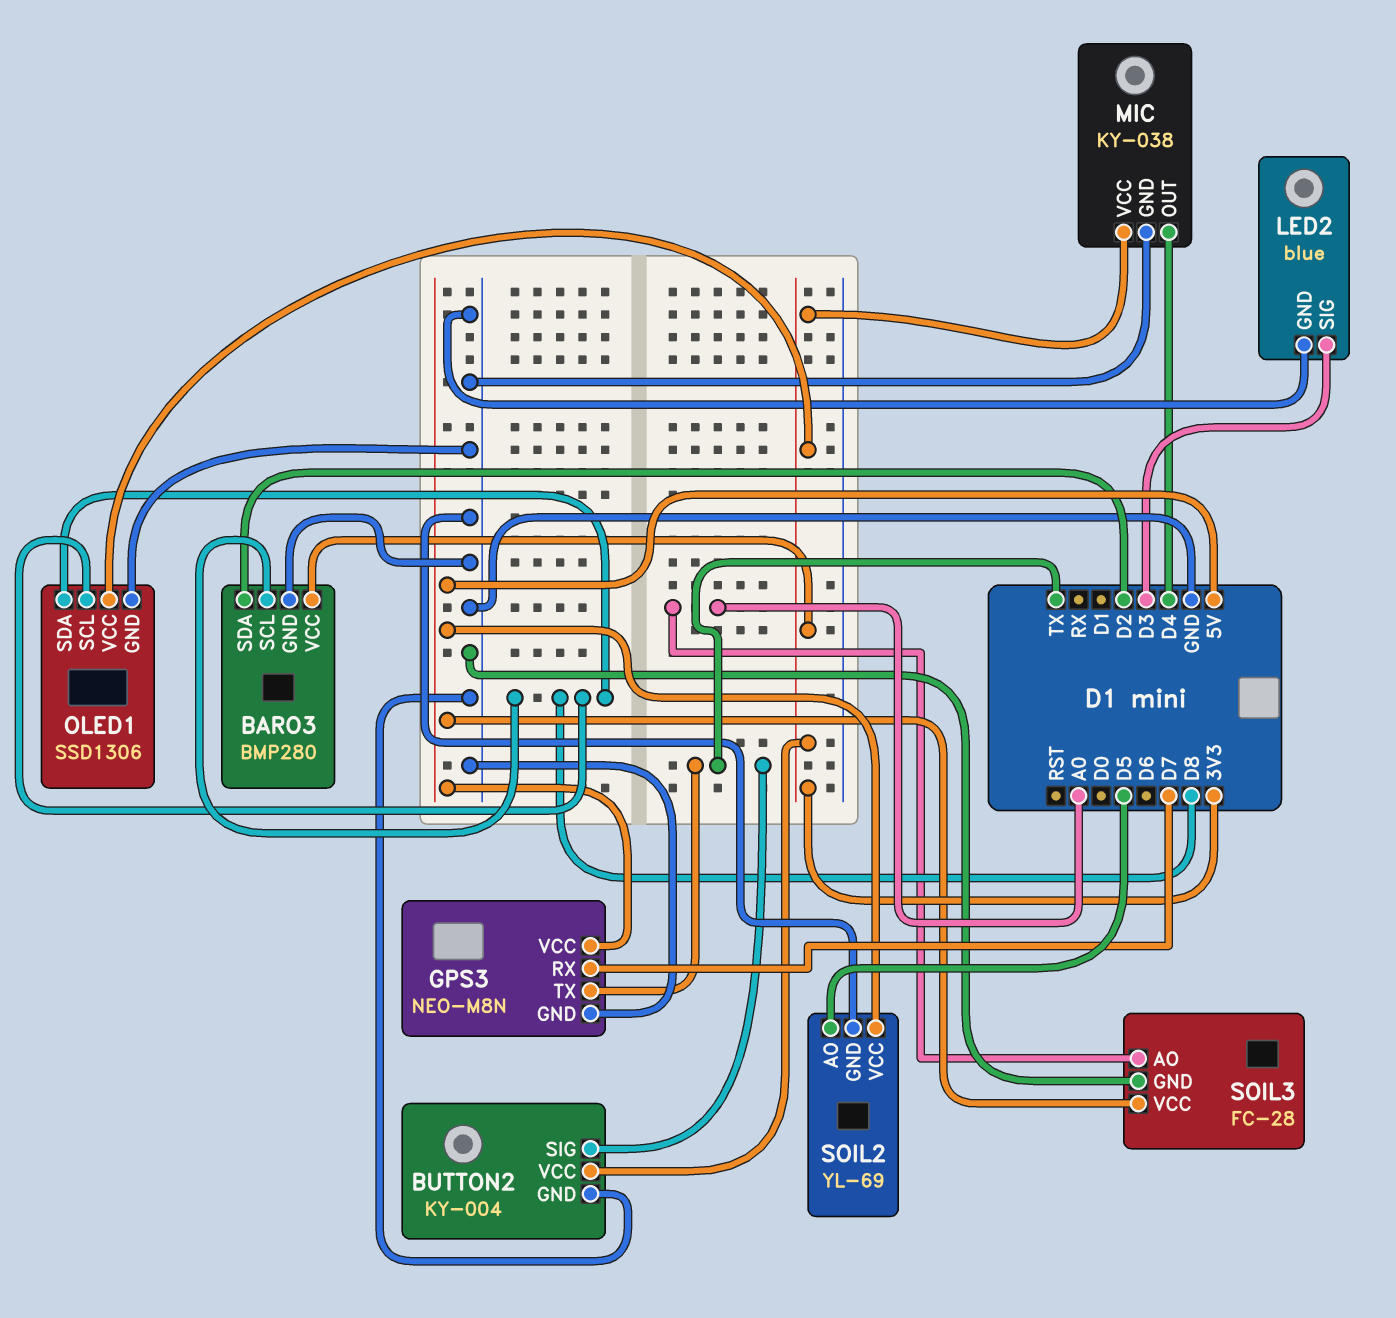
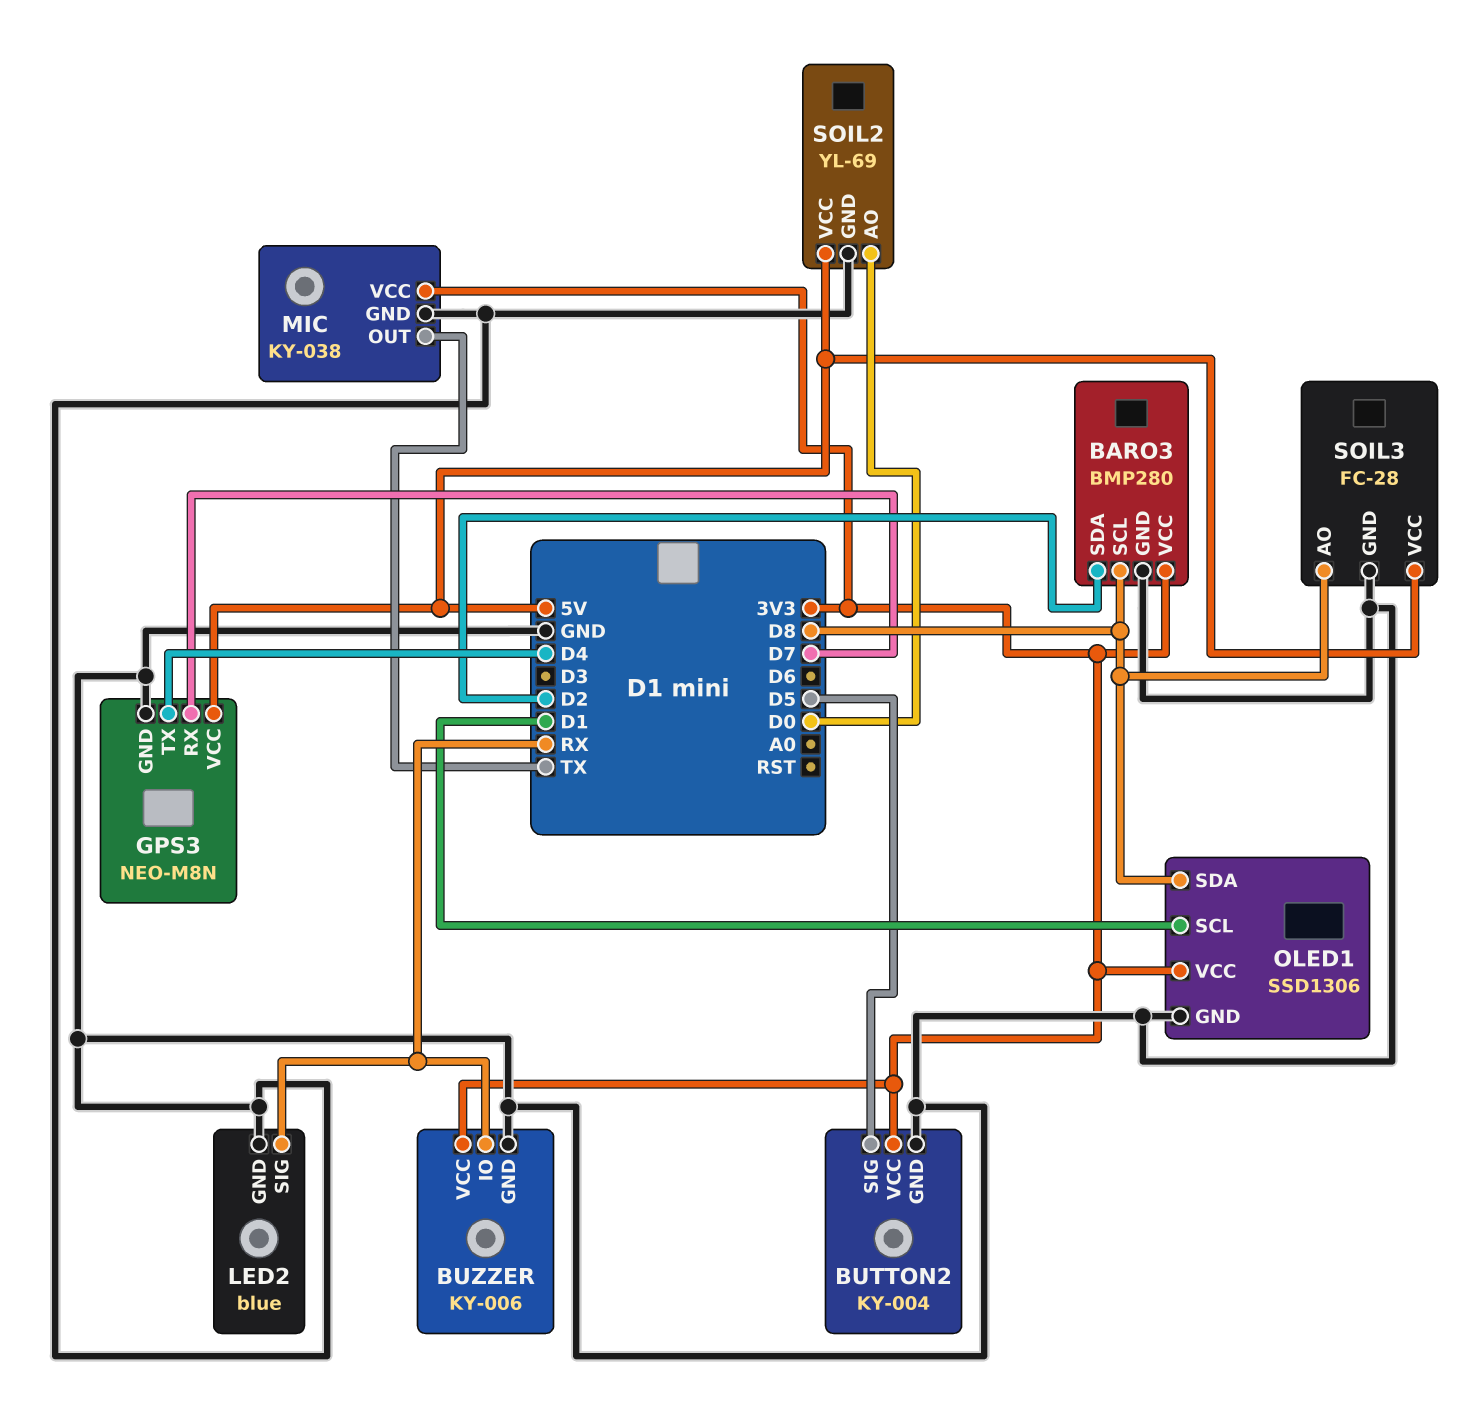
BUTTON2 pin SIG: TX -> D5
BUZZER: none -> KY-006
BUZZER pin GND: none -> GND
BUZZER pin IO: none -> RX
BUZZER pin VCC: none -> 3V3
GPS3 pin TX: TX -> D4
LED2 pin SIG: D3 -> RX
MIC pin OUT: D4 -> TX
OLED1 pin SCL: D8 -> D1
SOIL2 pin AO: D5 -> D0
SOIL3 pin AO: A0 -> D8

